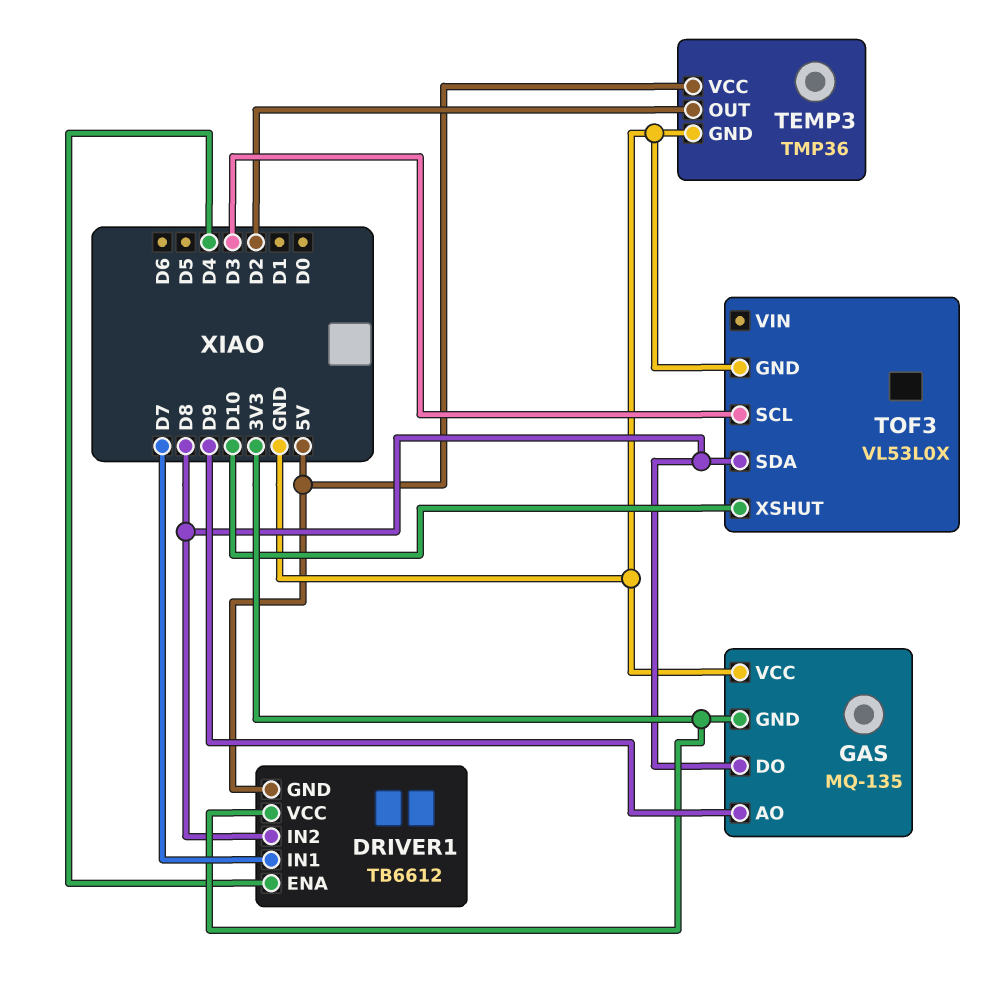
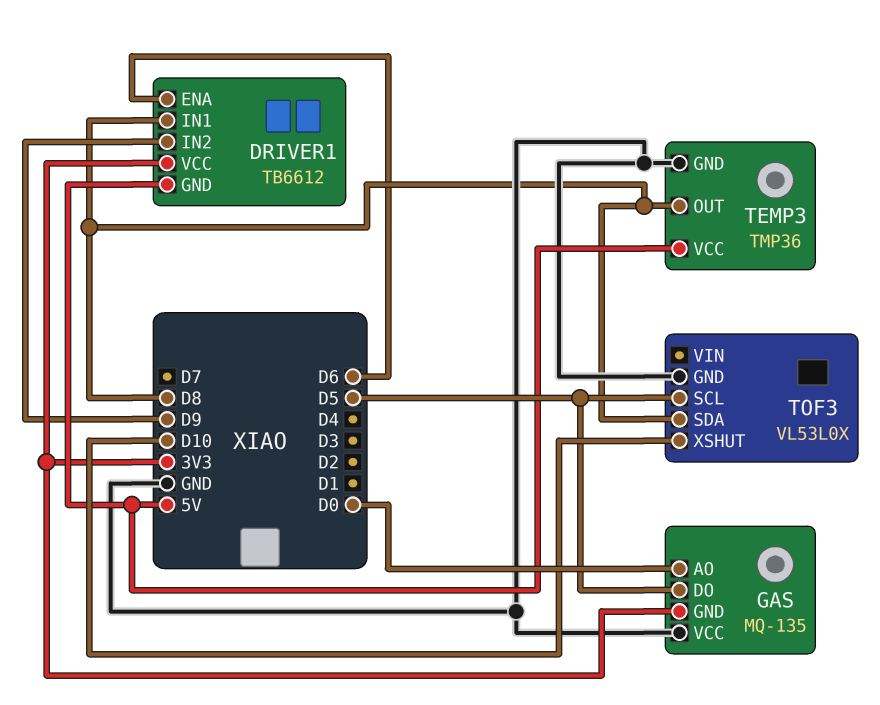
DRIVER1 pin ENA: D4 -> D6
DRIVER1 pin IN1: D7 -> D8
DRIVER1 pin IN2: D8 -> D9
GAS pin AO: D9 -> D0
GAS pin DO: D8 -> D5
TEMP3 pin OUT: D2 -> D8
TOF3 pin SCL: D3 -> D5

